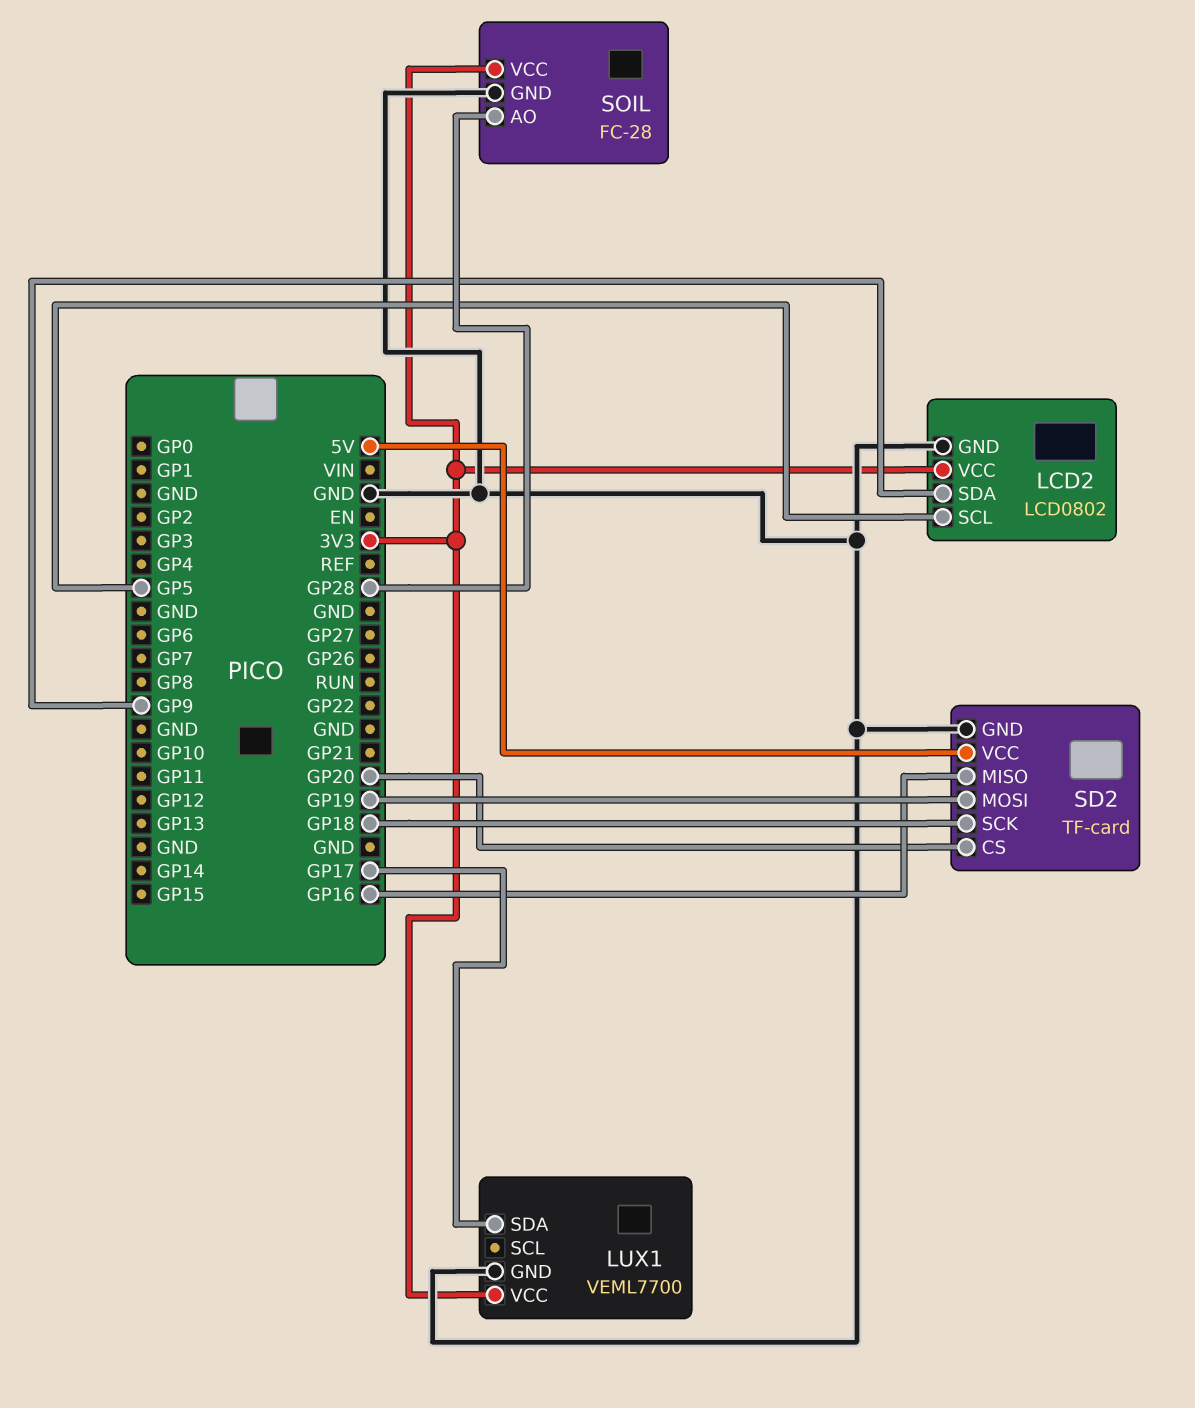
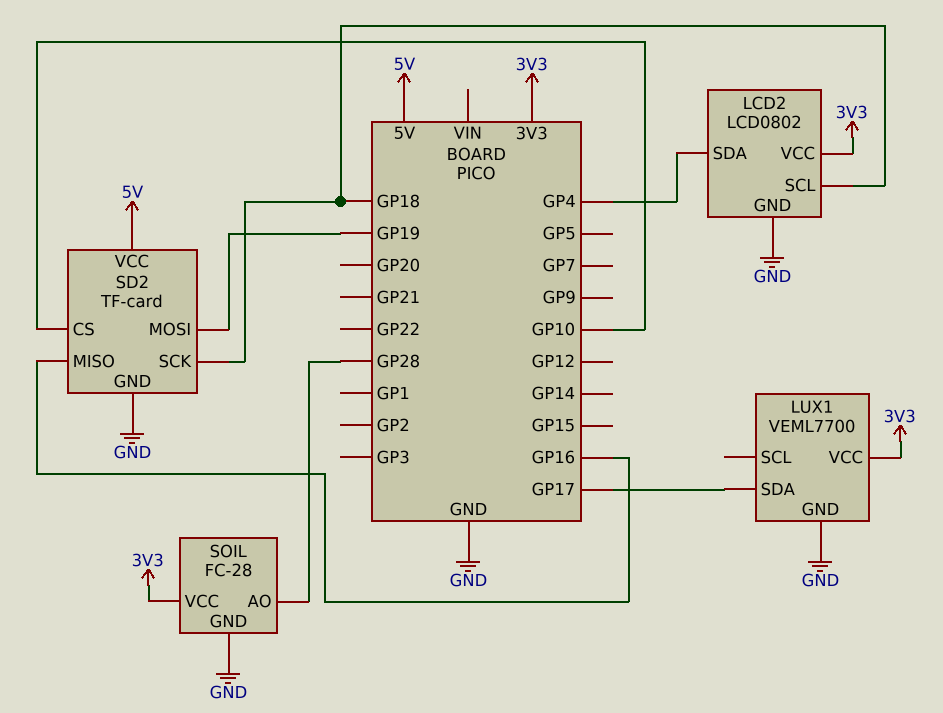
LCD2 pin SCL: GP5 -> GP18
LCD2 pin SDA: GP9 -> GP4
SD2 pin CS: GP20 -> GP10

